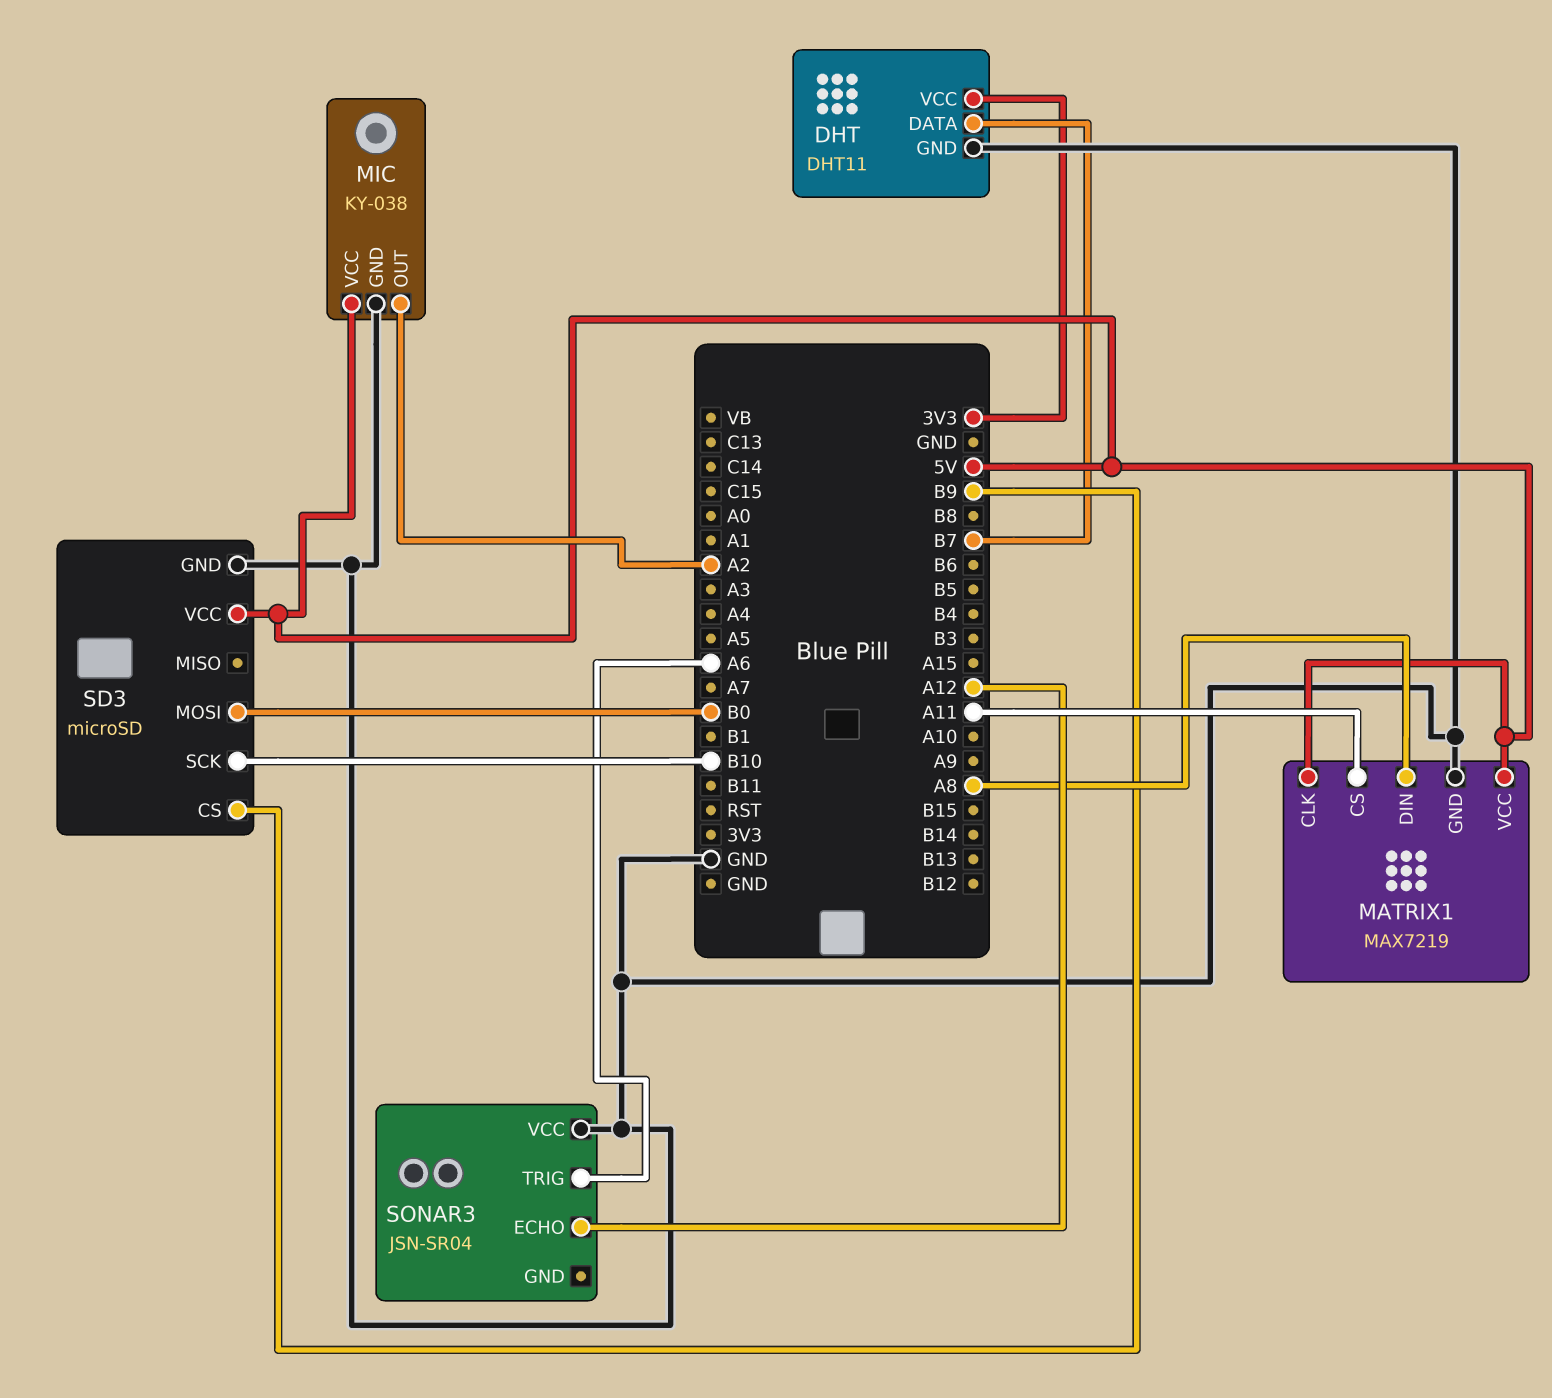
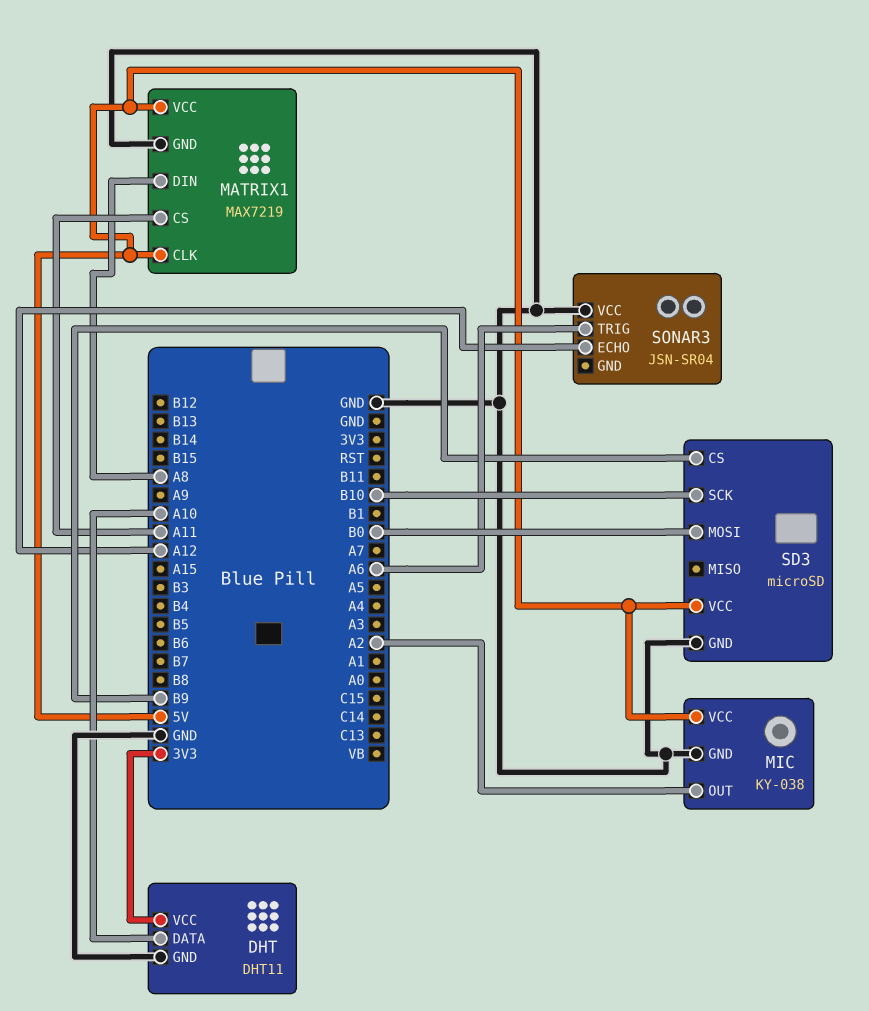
DHT pin DATA: B7 -> A10

